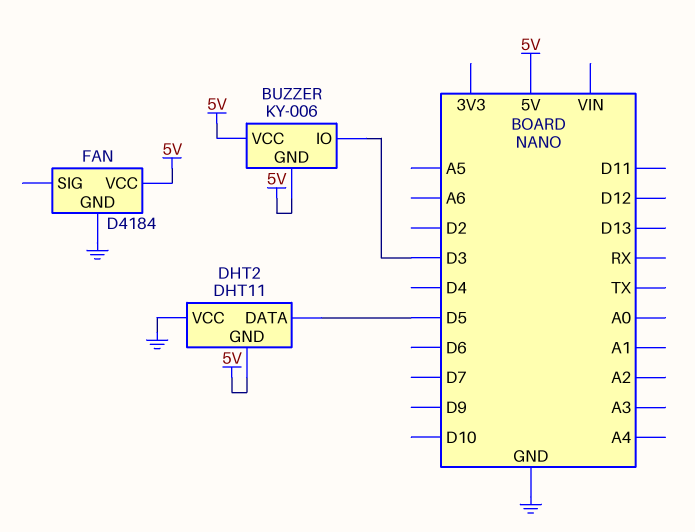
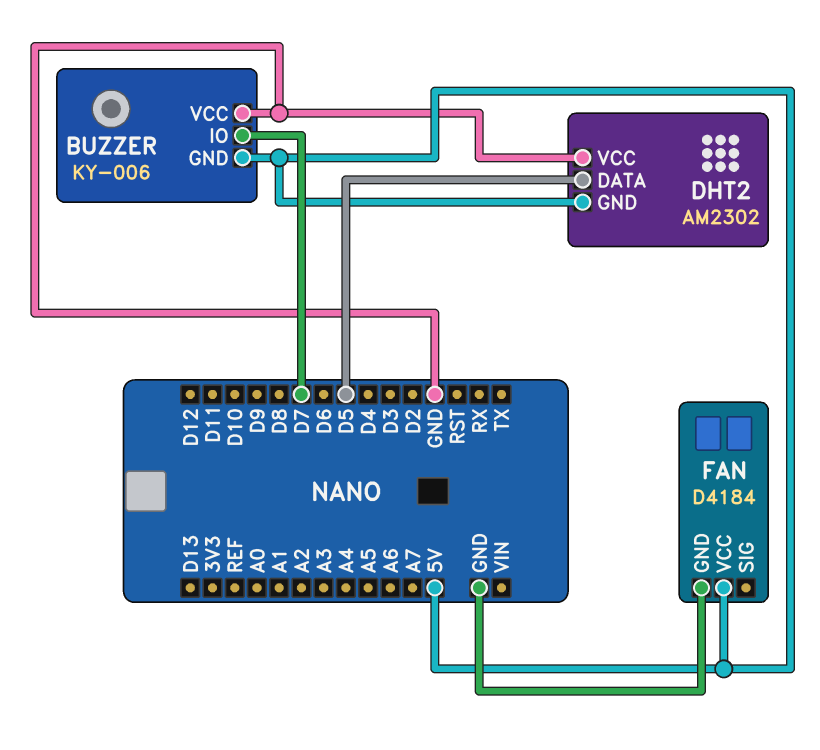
BUZZER pin IO: D3 -> D7
BUZZER pin VCC: 5V -> GND
DHT2: DHT11 -> AM2302

